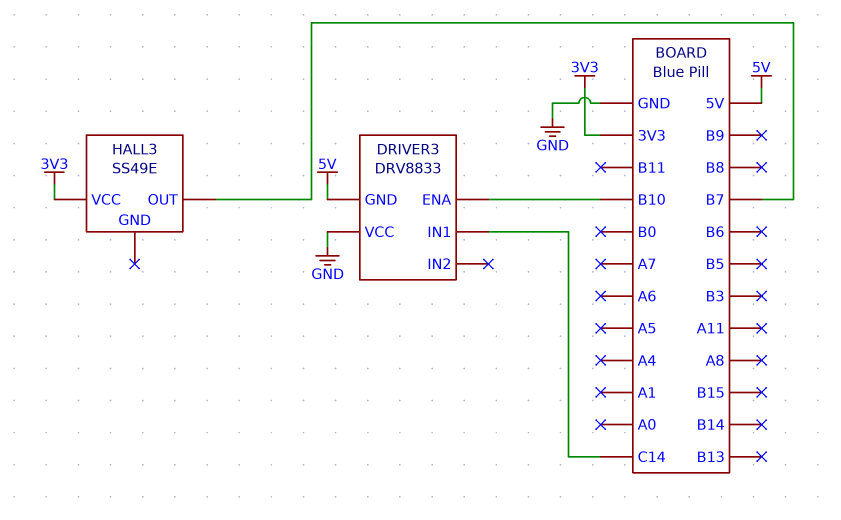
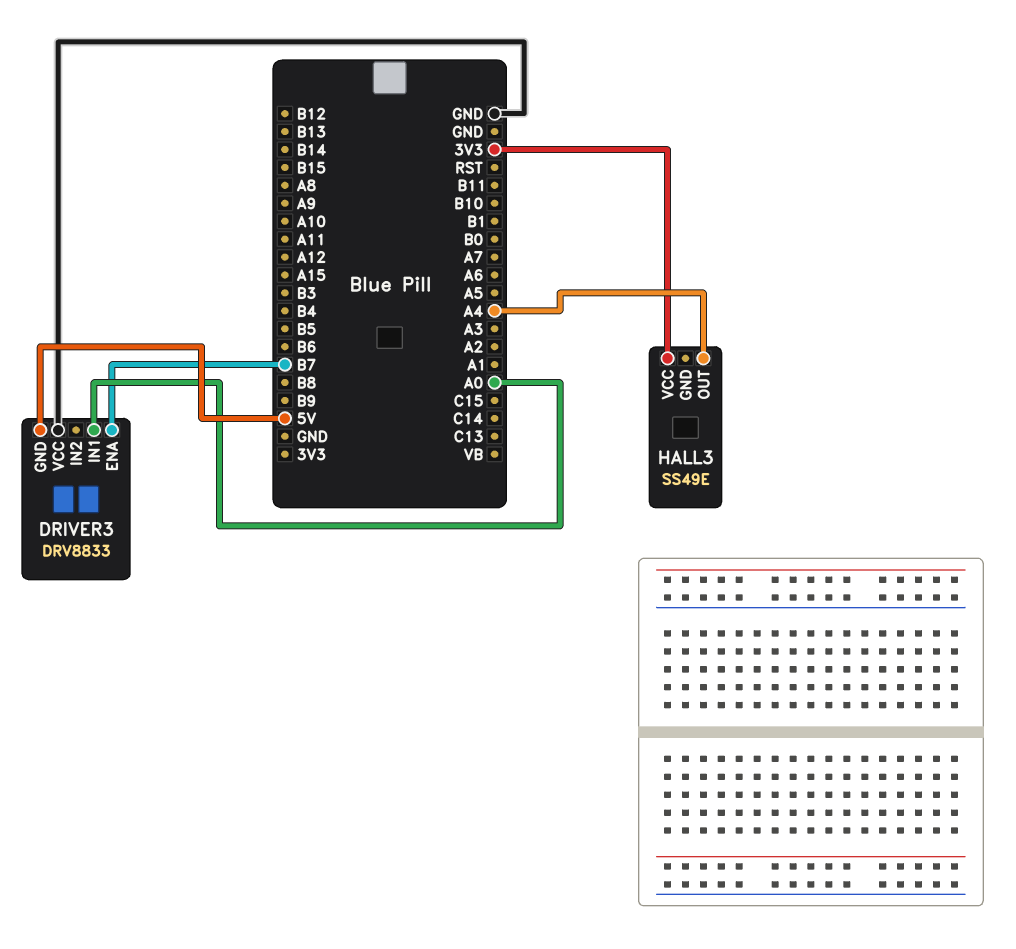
DRIVER3 pin ENA: B10 -> B7
DRIVER3 pin IN1: C14 -> A0
HALL3 pin OUT: B7 -> A4

